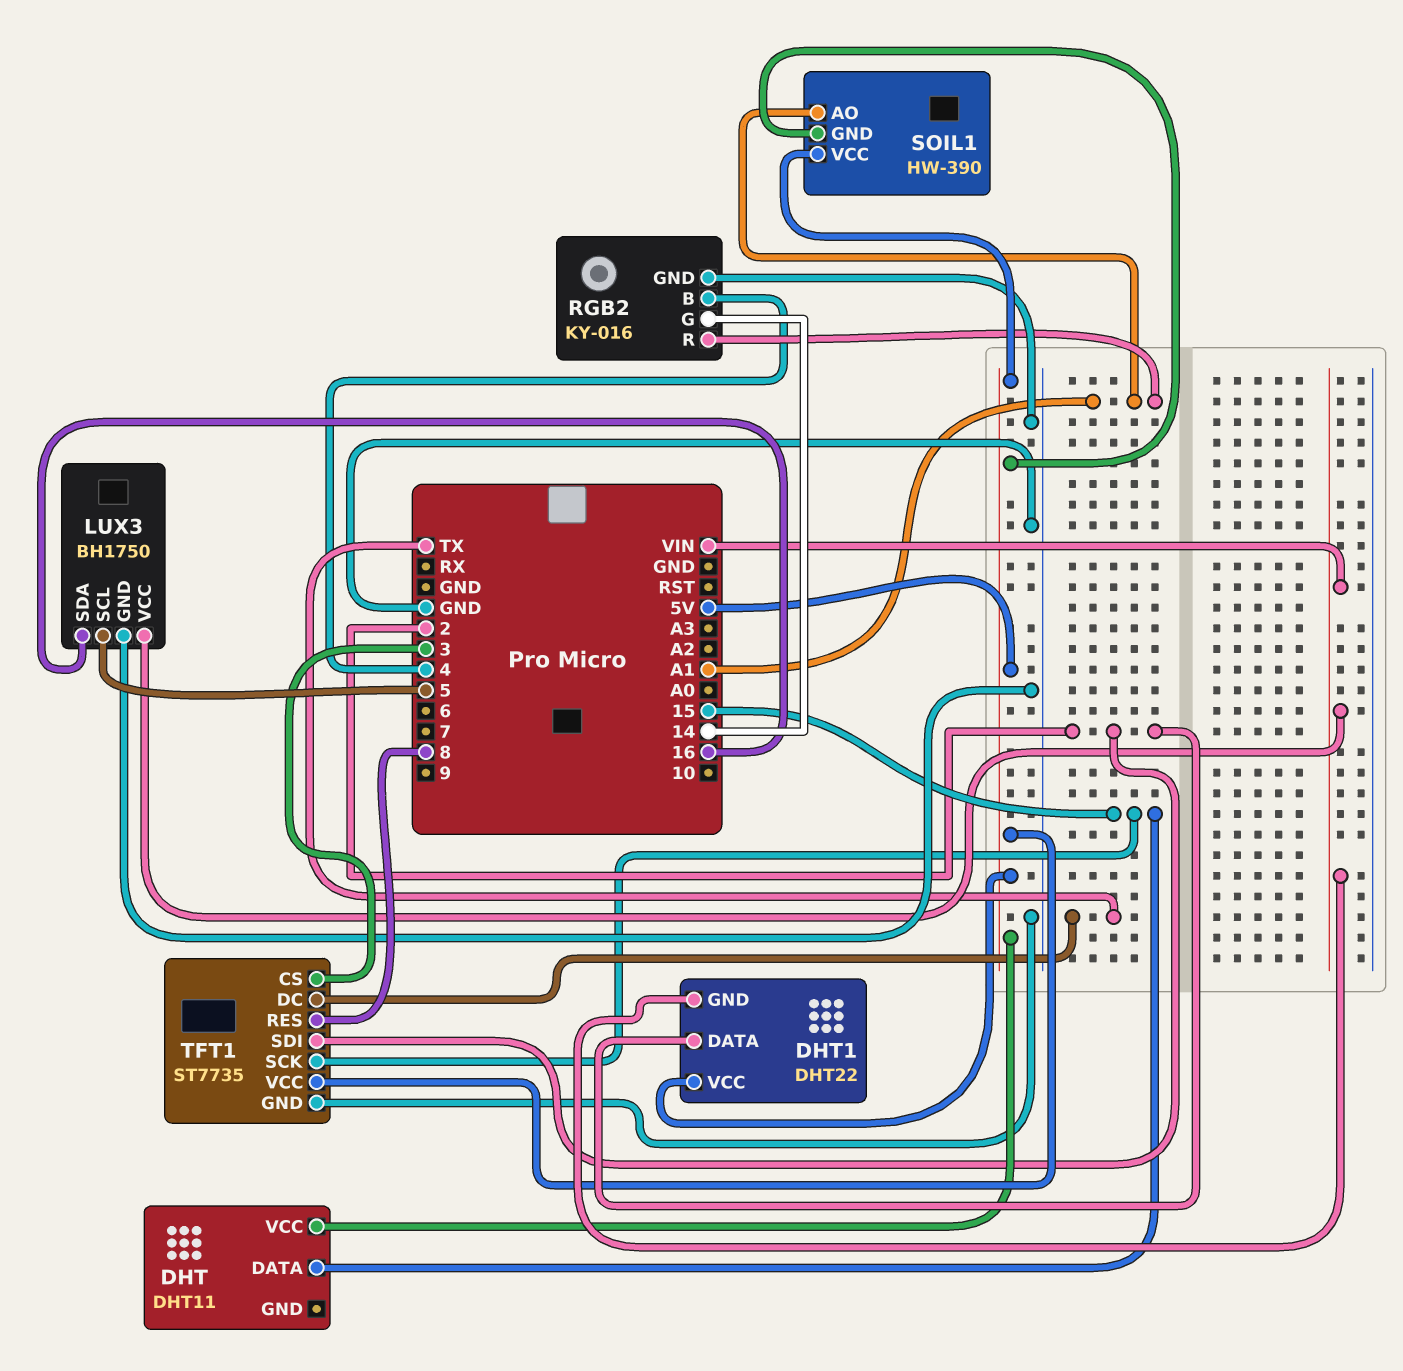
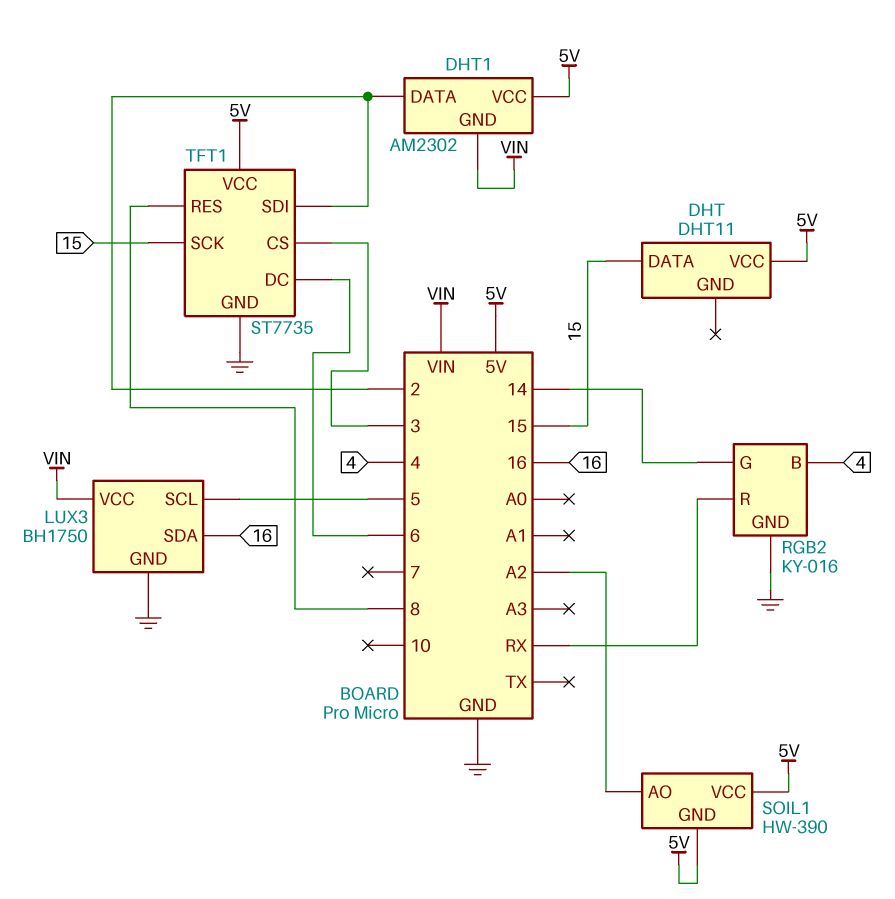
DHT1: DHT22 -> AM2302
RGB2 pin R: A1 -> RX
SOIL1 pin AO: A1 -> A2
TFT1 pin DC: TX -> 6

